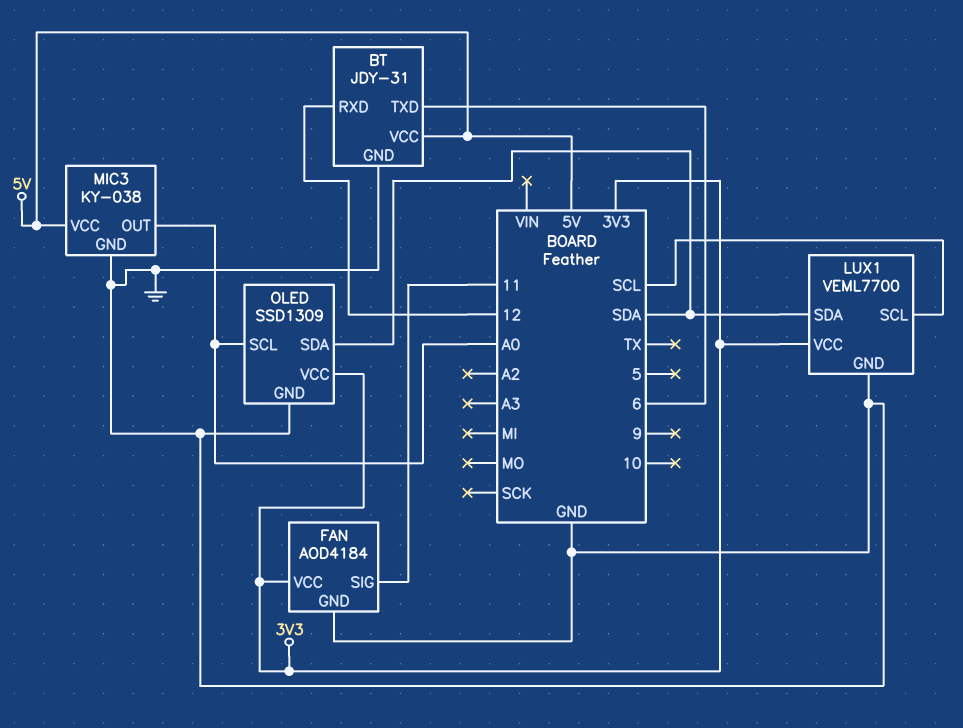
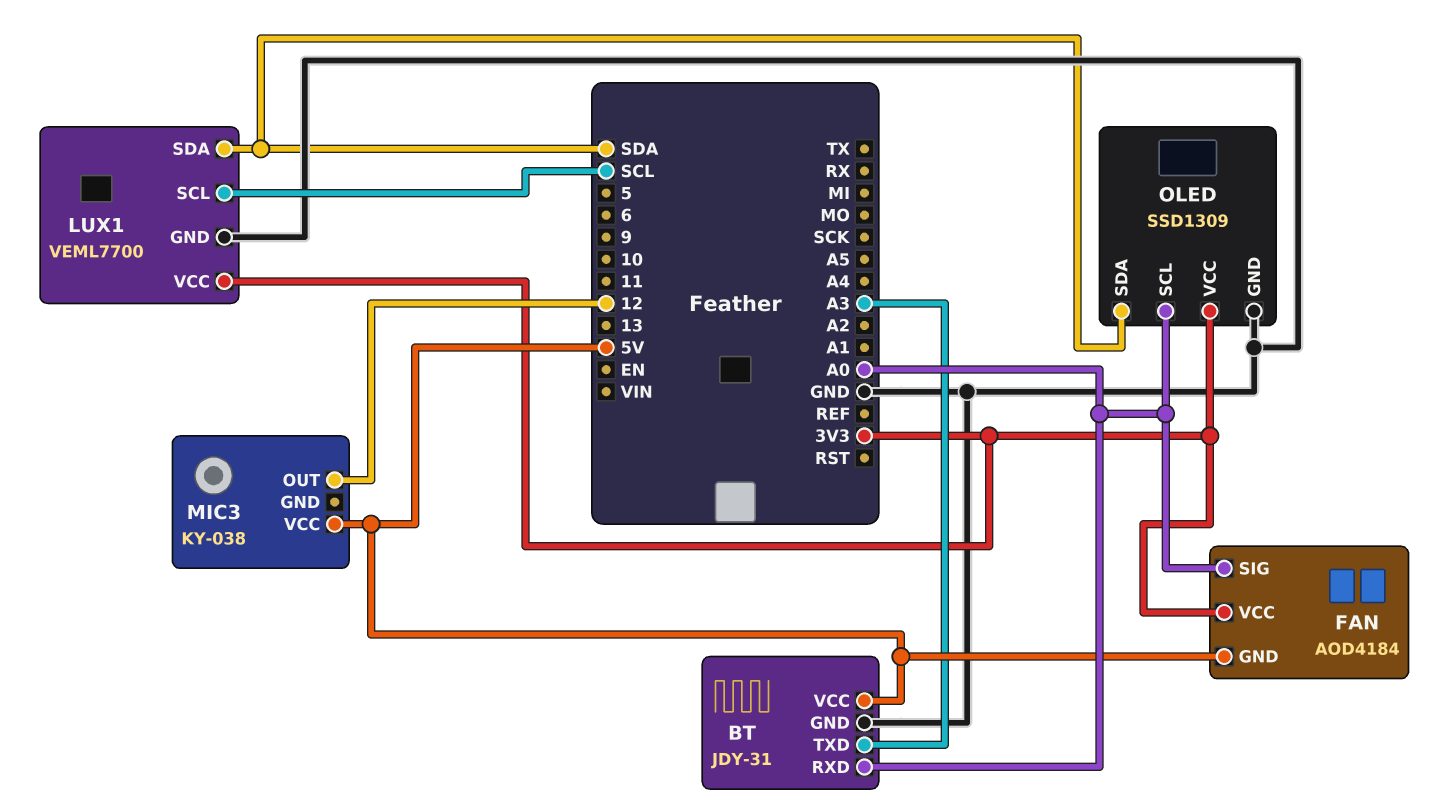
BT pin RXD: 12 -> A0
BT pin TXD: 6 -> A3
FAN pin GND: GND -> 5V
FAN pin SIG: 11 -> A0
MIC3 pin GND: GND -> none
MIC3 pin OUT: A0 -> 12

